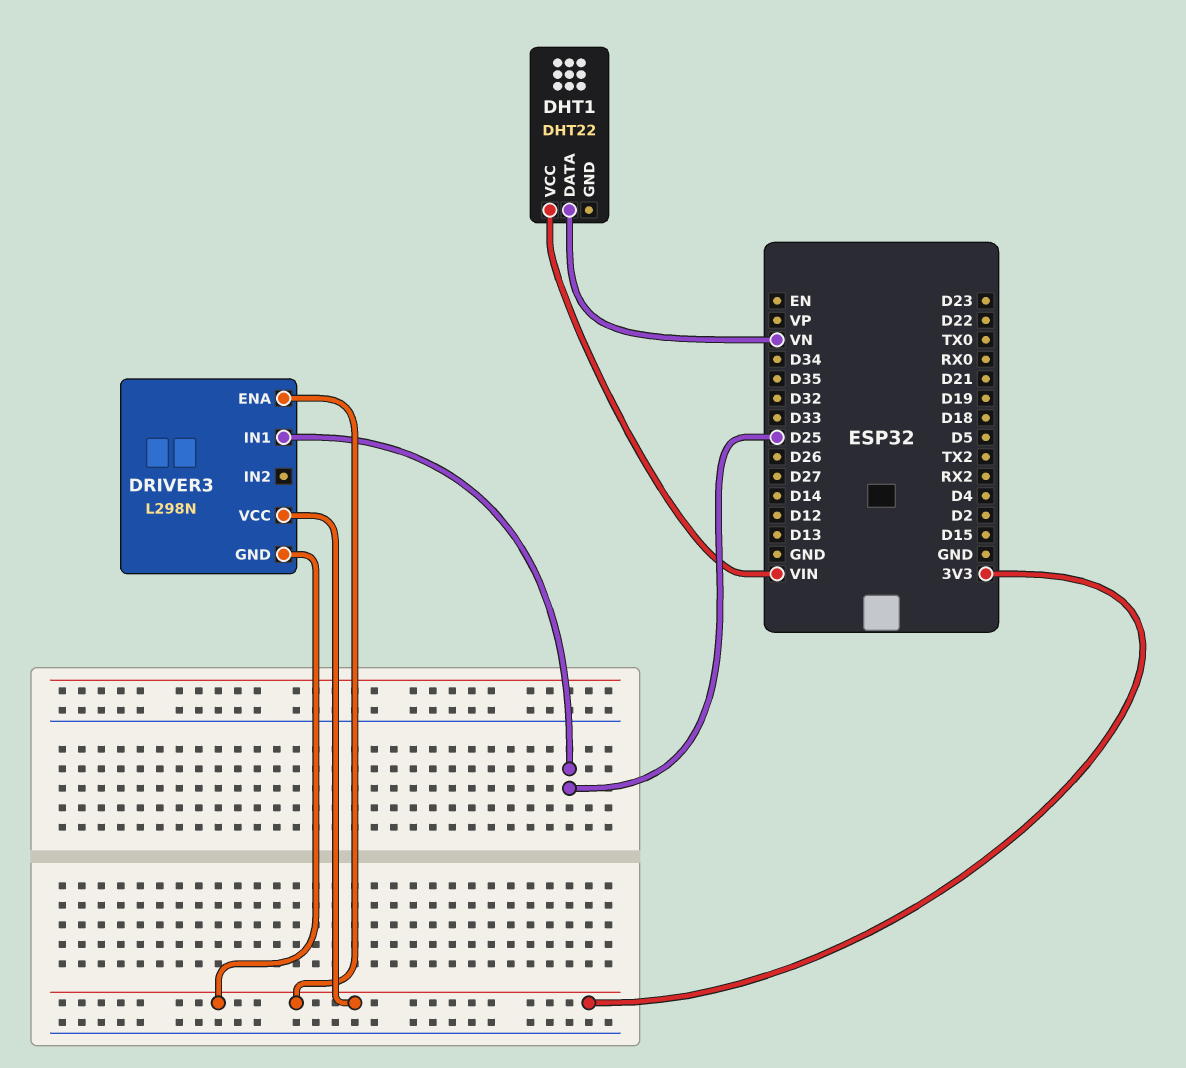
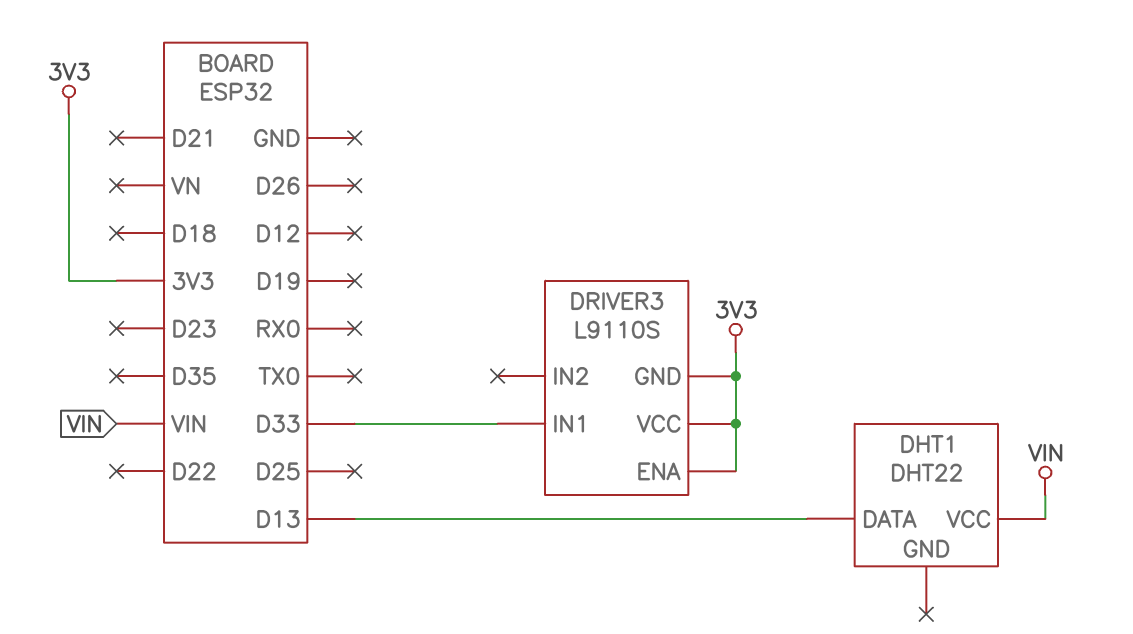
DHT1 pin DATA: VN -> D13
DRIVER3: L298N -> L9110S
DRIVER3 pin IN1: D25 -> D33

